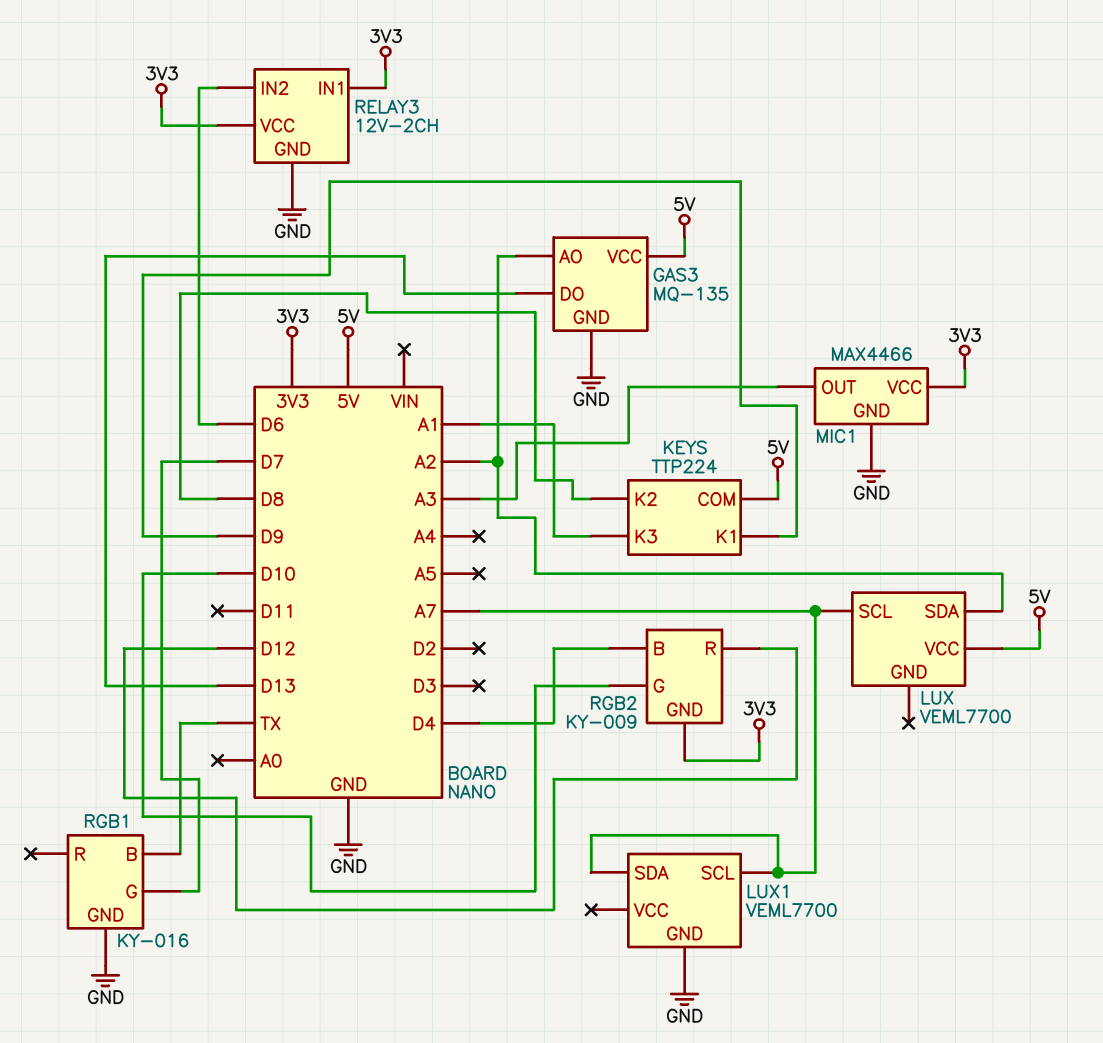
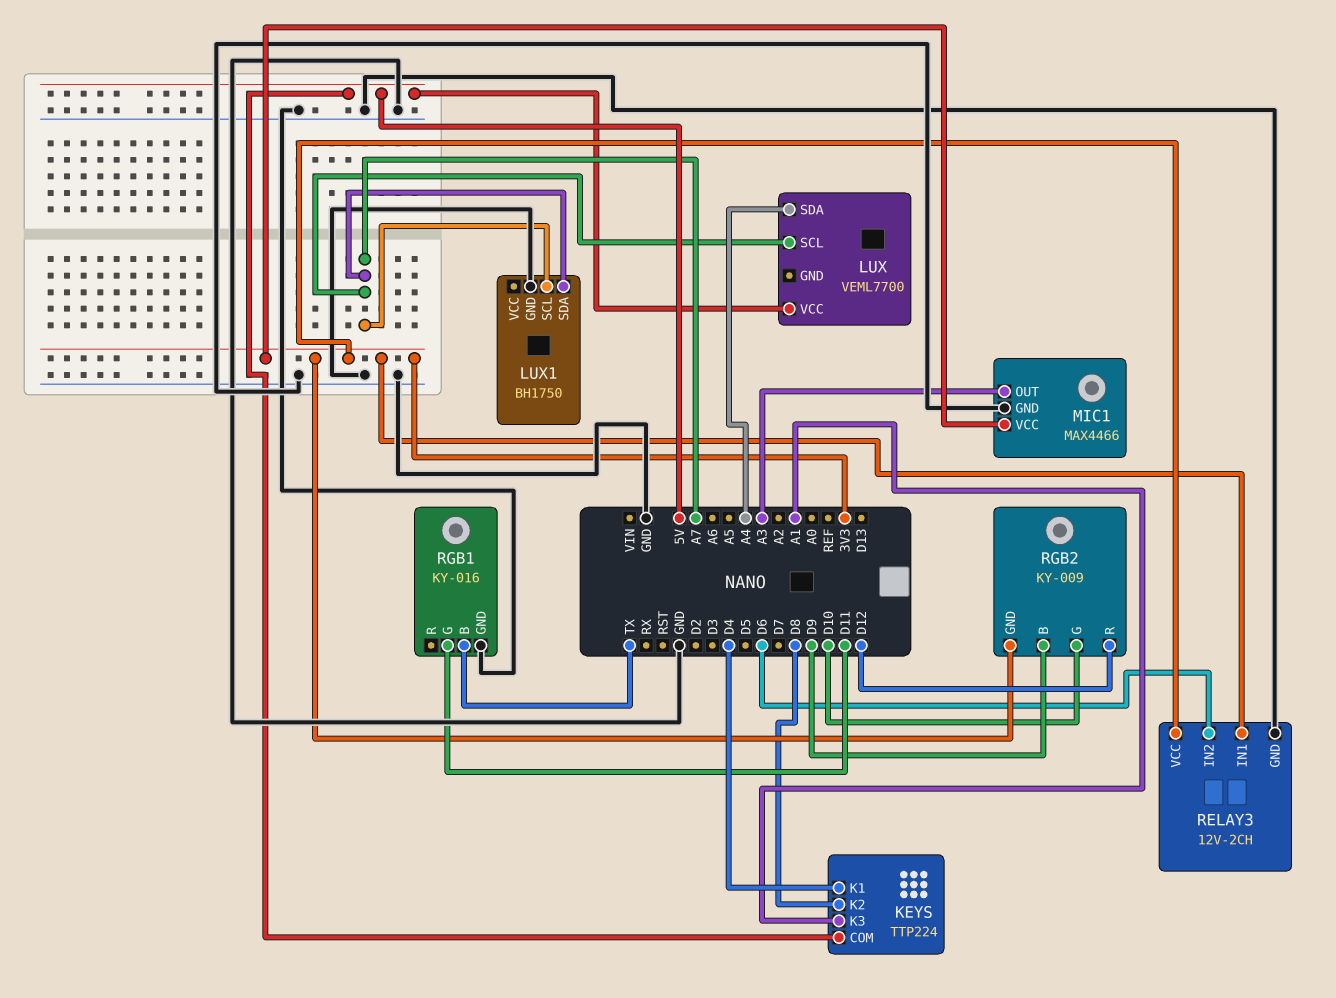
GAS3: MQ-135 -> none
GAS3 pin AO: A2 -> none
GAS3 pin DO: D13 -> none
GAS3 pin GND: GND -> none
GAS3 pin VCC: 5V -> none
KEYS pin K1: D9 -> D4
LUX pin SDA: A2 -> A4
LUX1: VEML7700 -> BH1750
RGB1 pin G: D7 -> D11
RGB2 pin B: D4 -> D9

